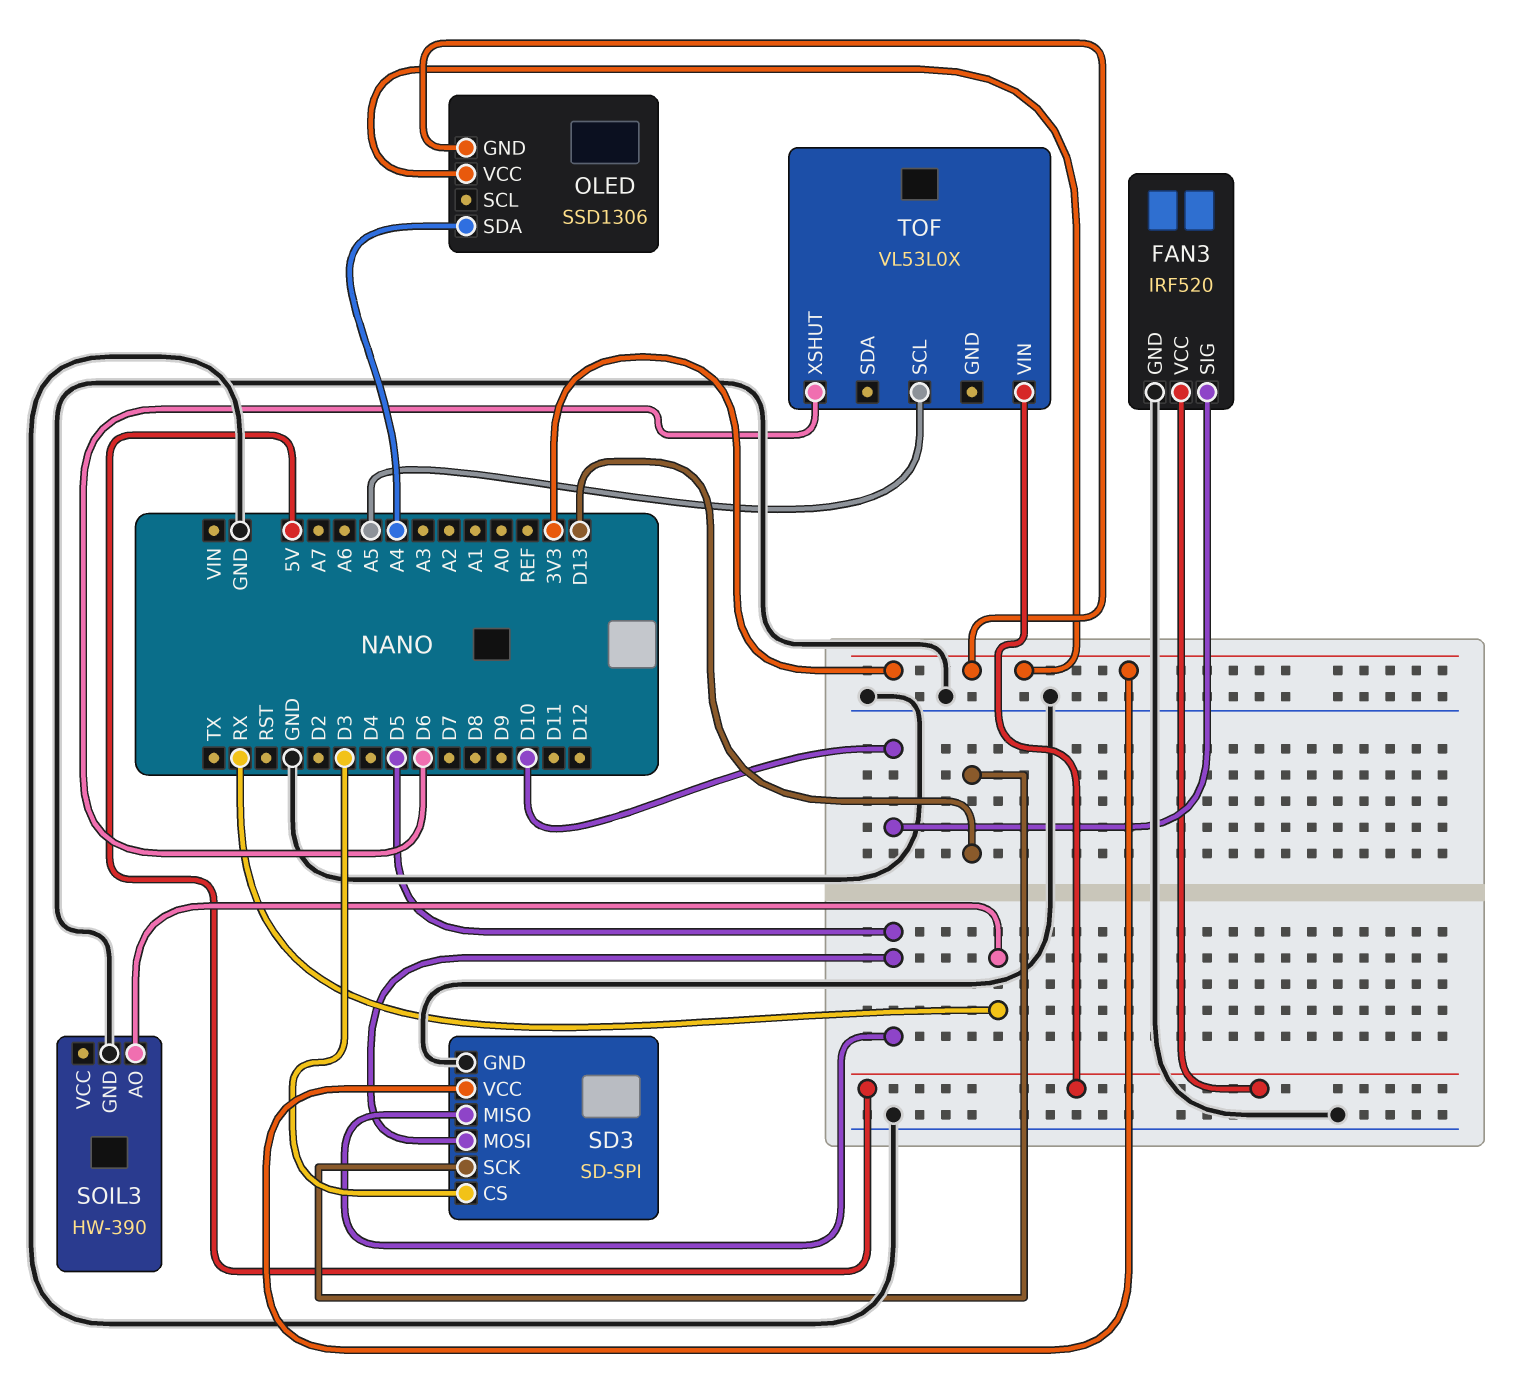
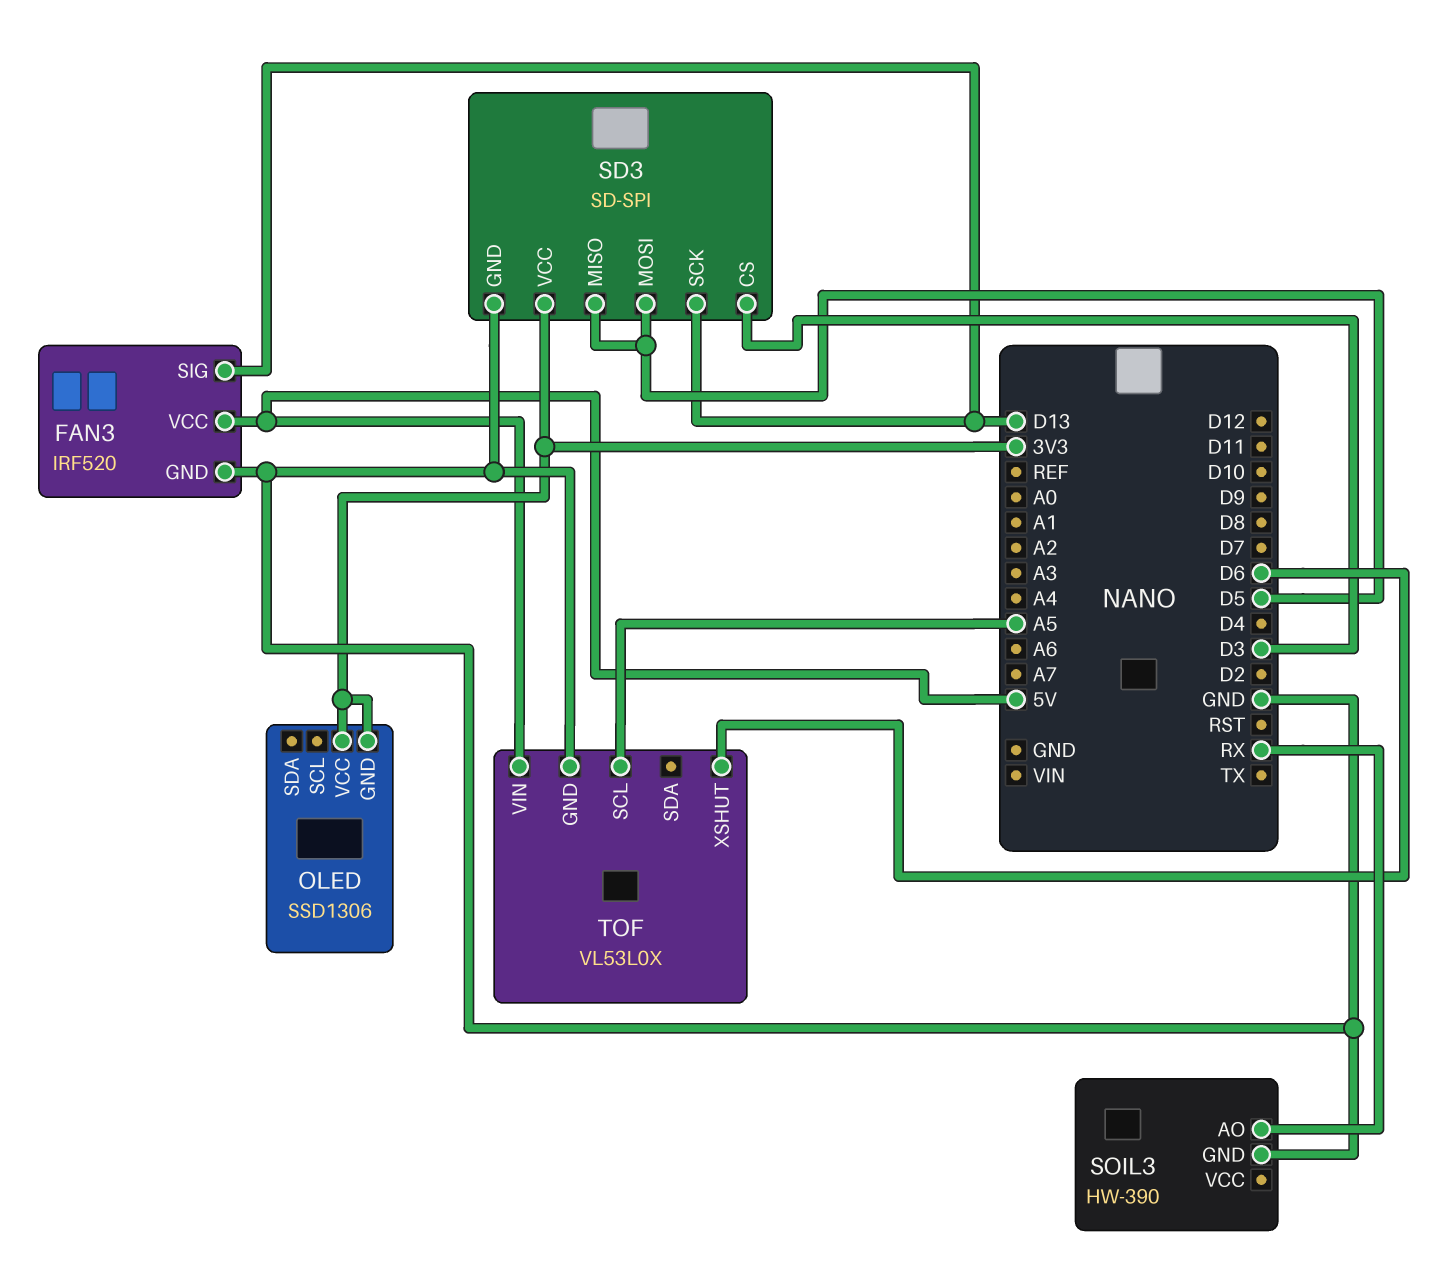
FAN3 pin SIG: D10 -> D13
OLED pin SDA: A4 -> none
TOF pin GND: none -> GND

